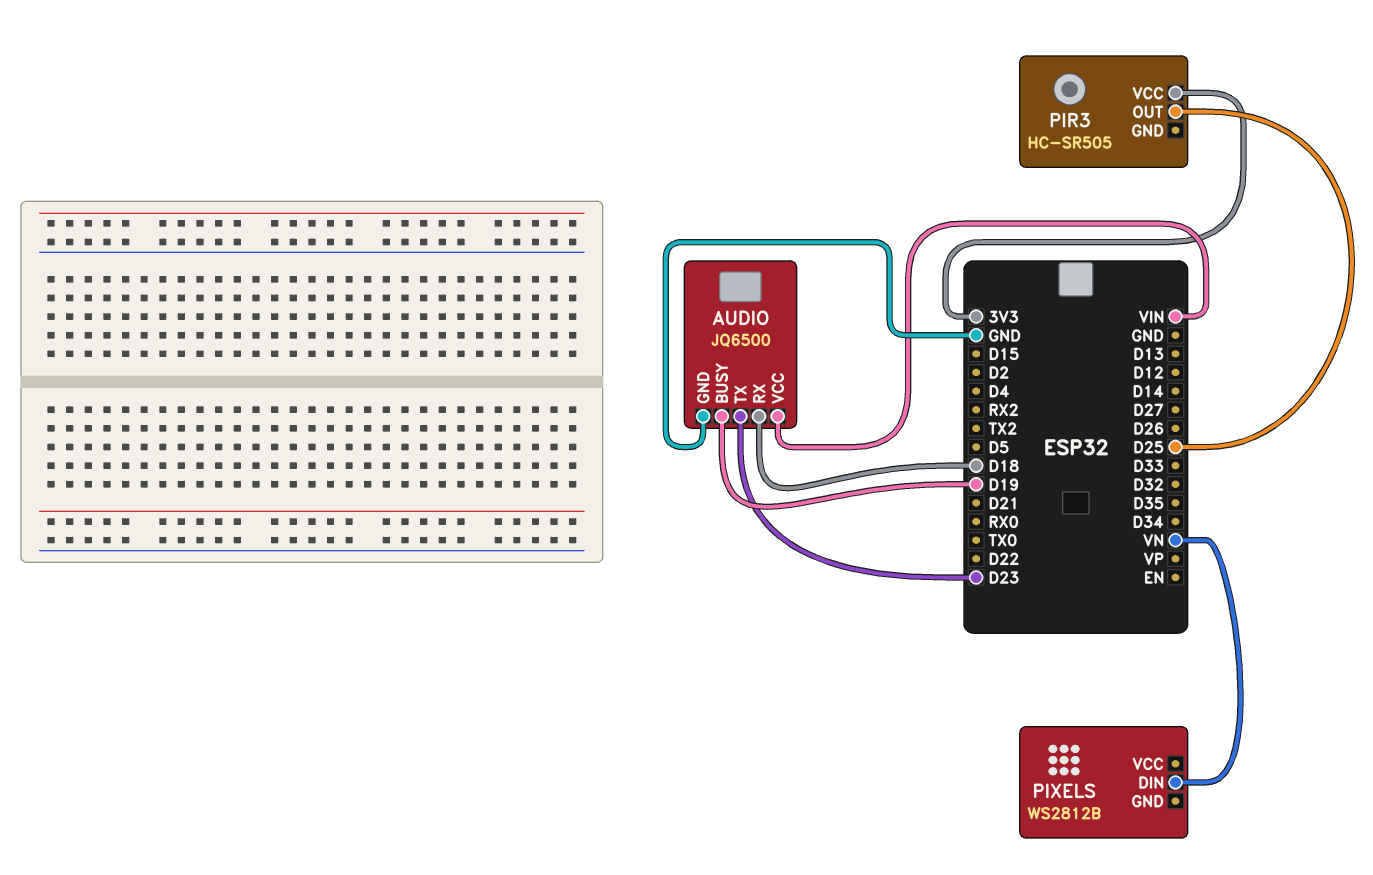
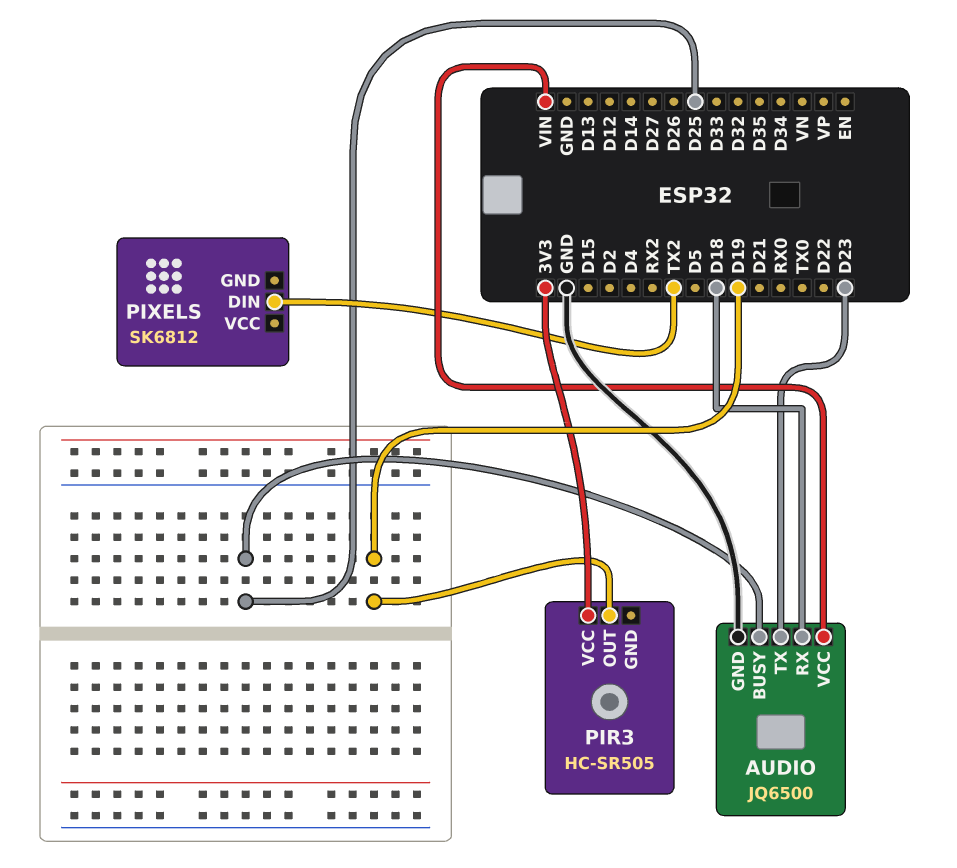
AUDIO pin BUSY: D19 -> D25
PIR3 pin OUT: D25 -> D19
PIXELS: WS2812B -> SK6812
PIXELS pin DIN: VN -> TX2

